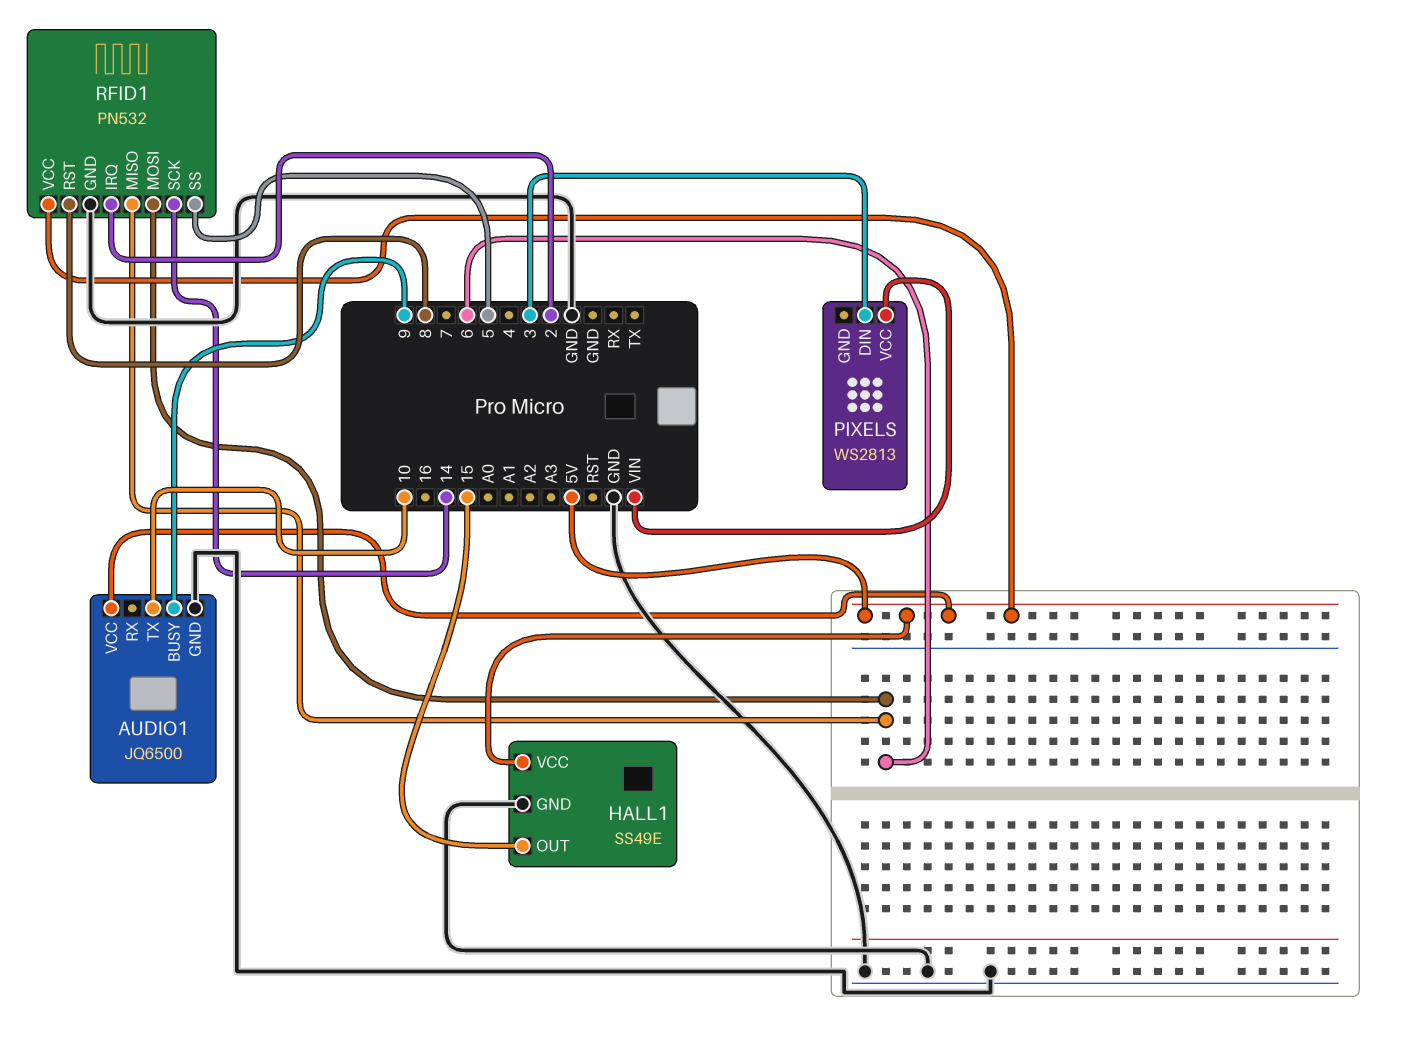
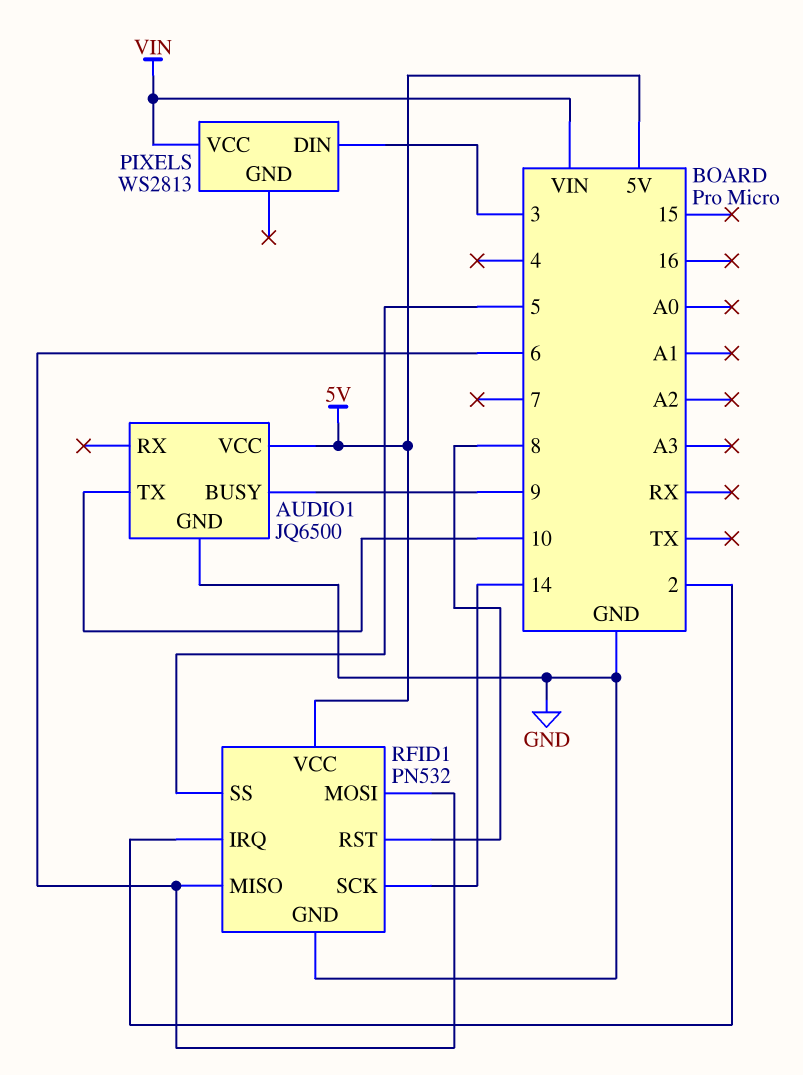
HALL1: SS49E -> none
HALL1 pin GND: GND -> none
HALL1 pin OUT: 15 -> none
HALL1 pin VCC: 5V -> none

